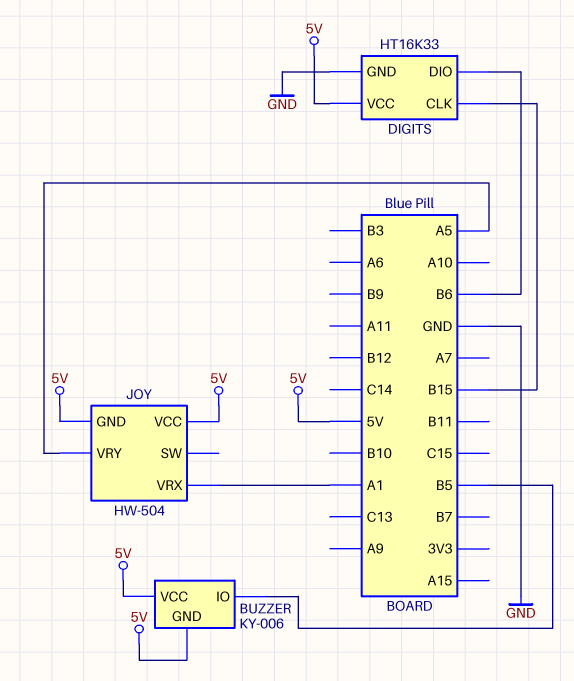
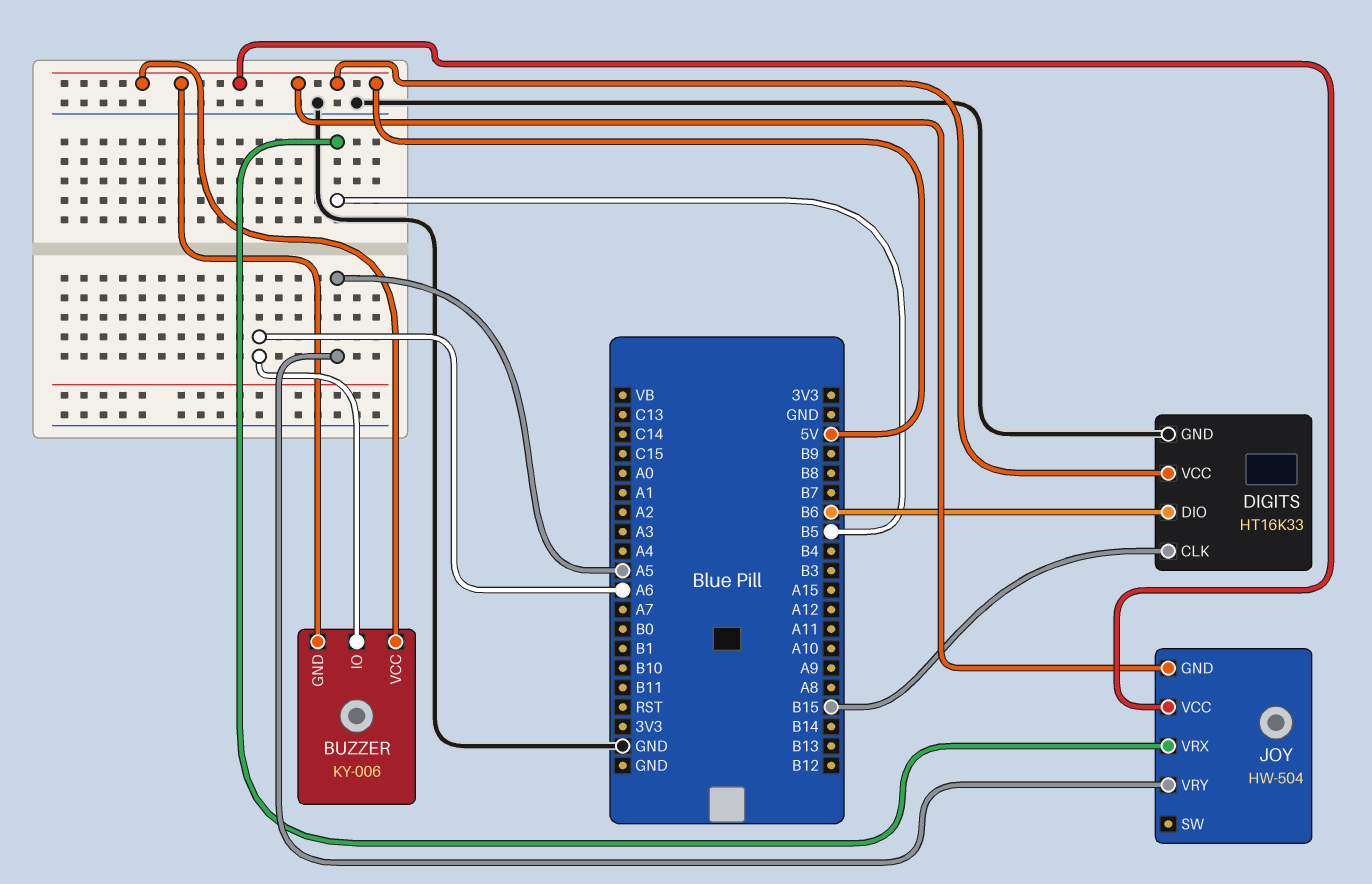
BUZZER pin IO: B5 -> A6
JOY pin VRX: A1 -> B5

